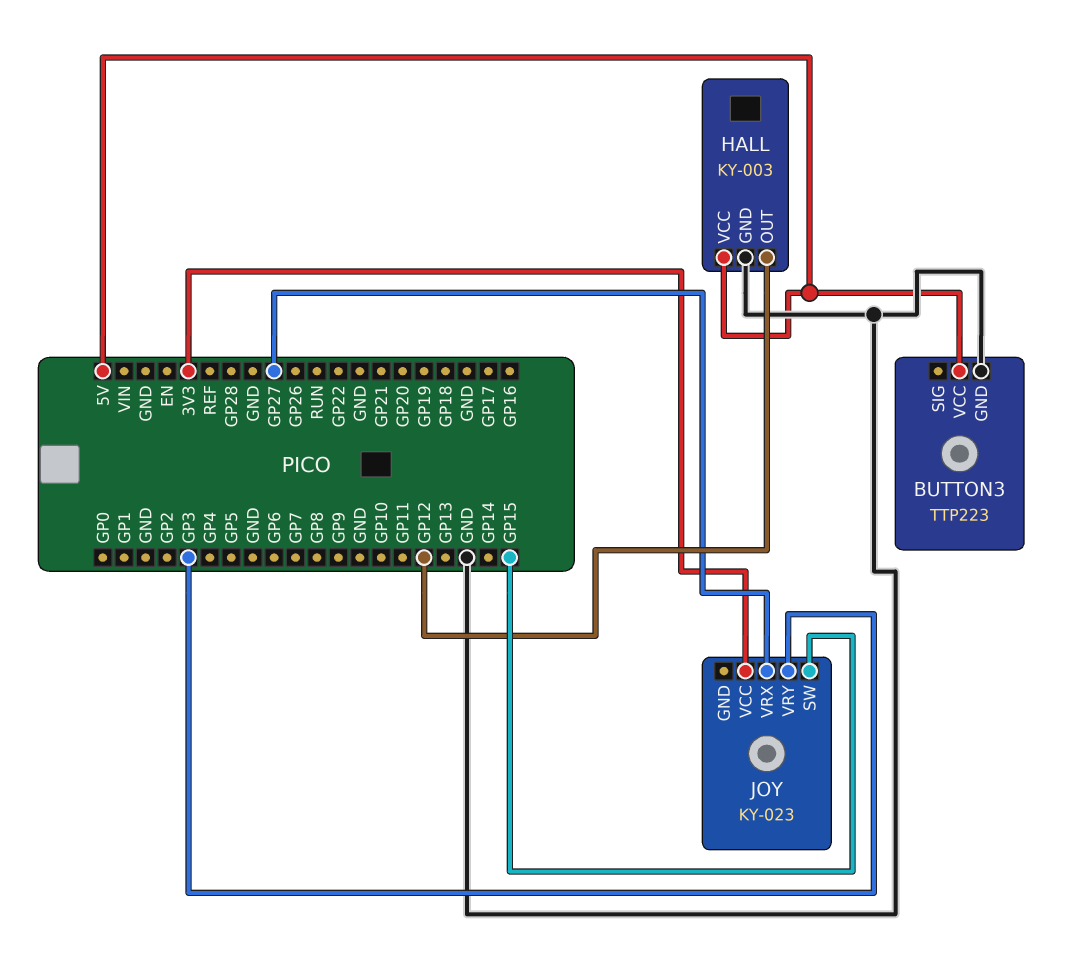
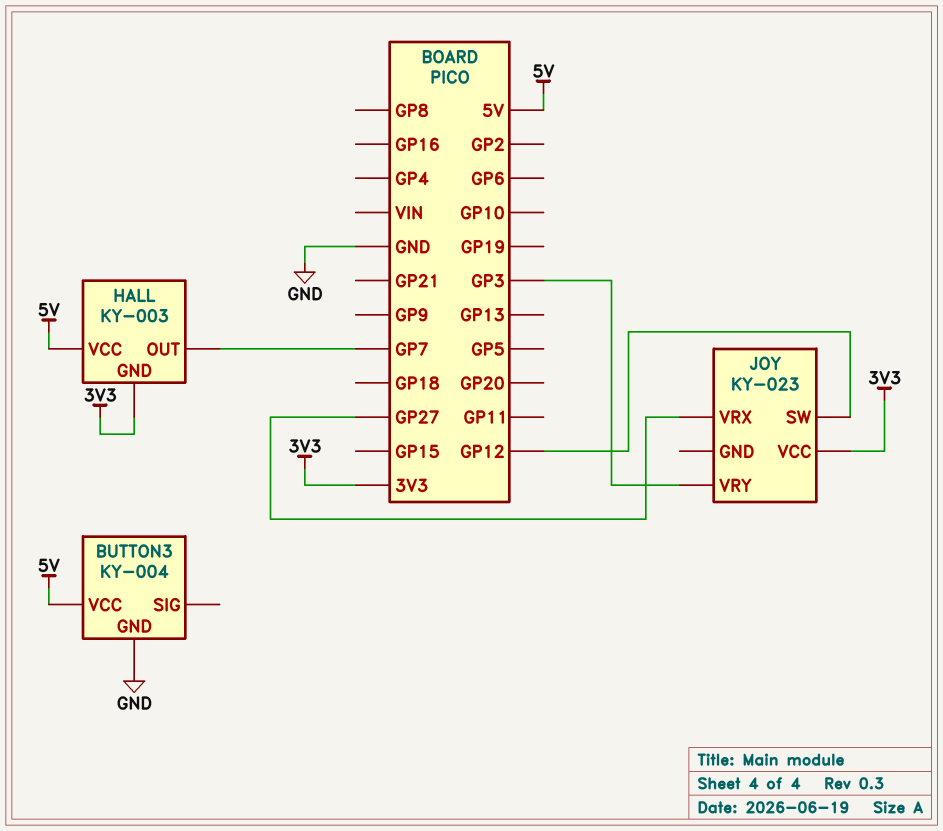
BUTTON3: TTP223 -> KY-004
HALL pin GND: GND -> 3V3
HALL pin OUT: GP12 -> GP7
JOY pin SW: GP15 -> GP12

